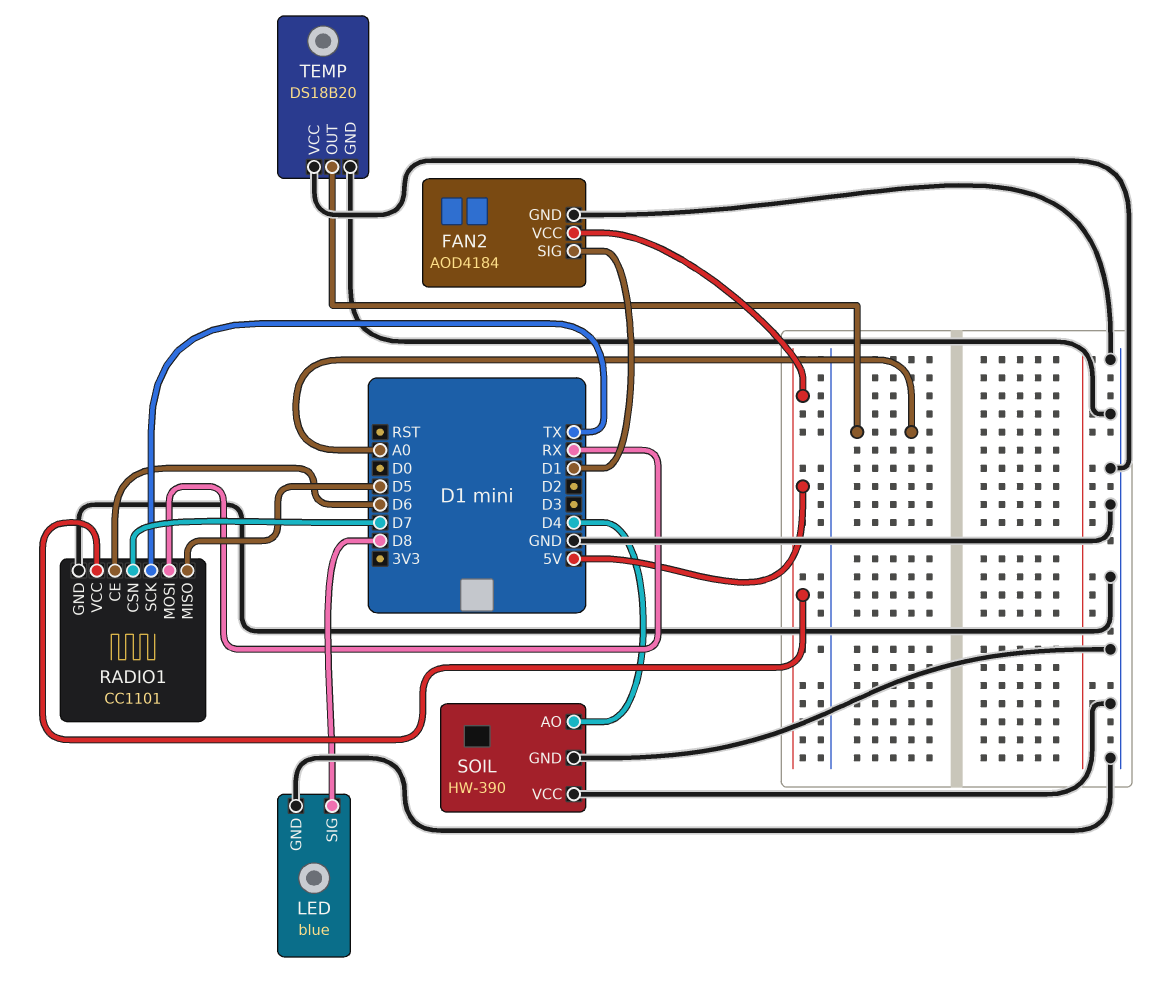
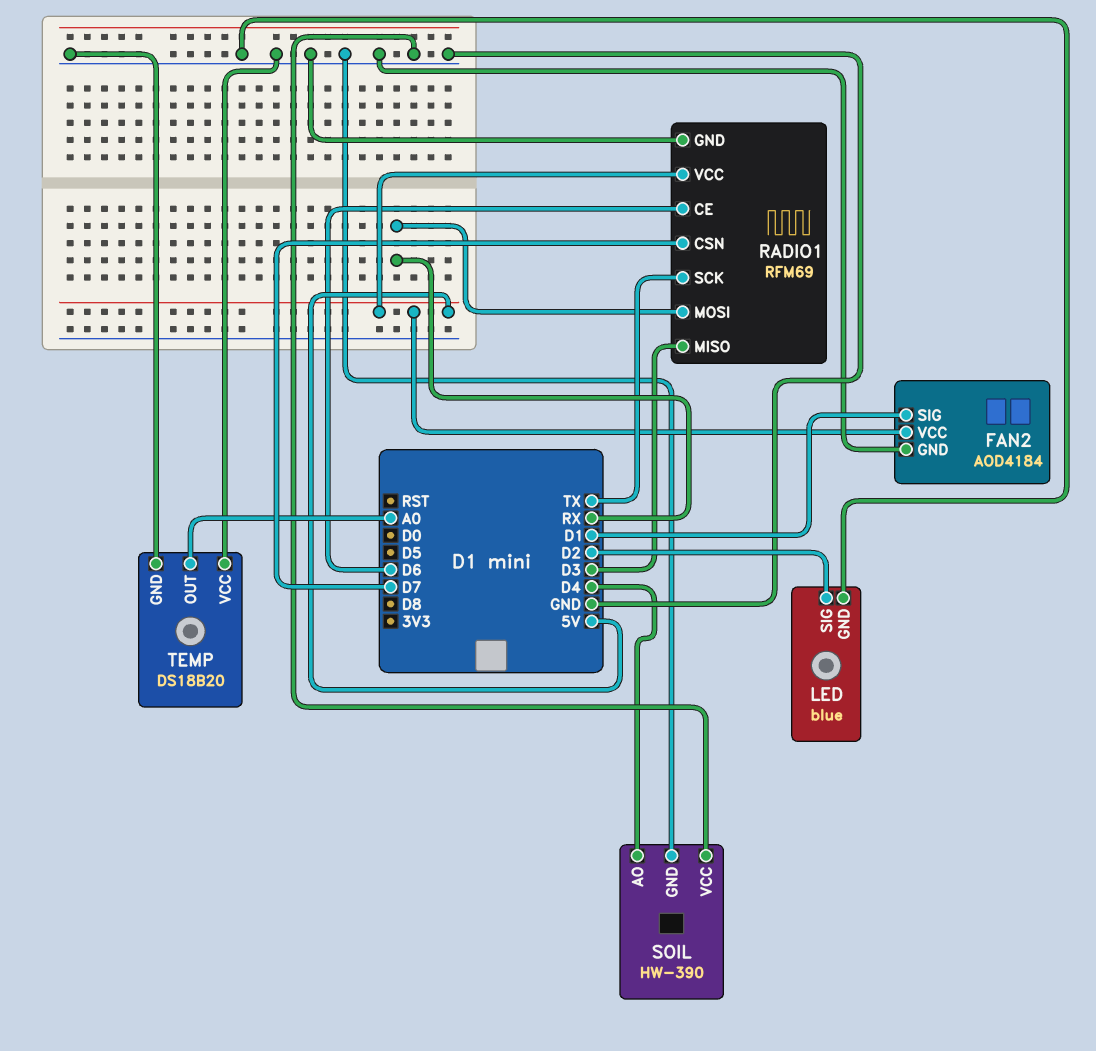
LED pin SIG: D8 -> D2
RADIO1: CC1101 -> RFM69
RADIO1 pin MISO: D5 -> D3

